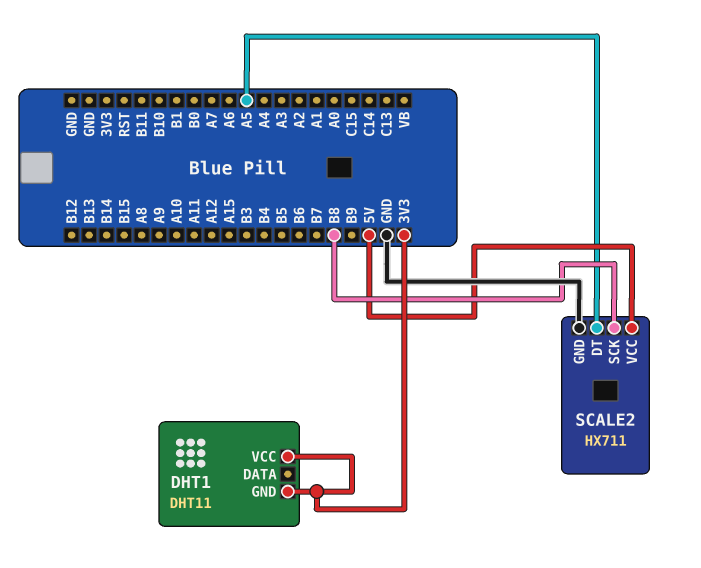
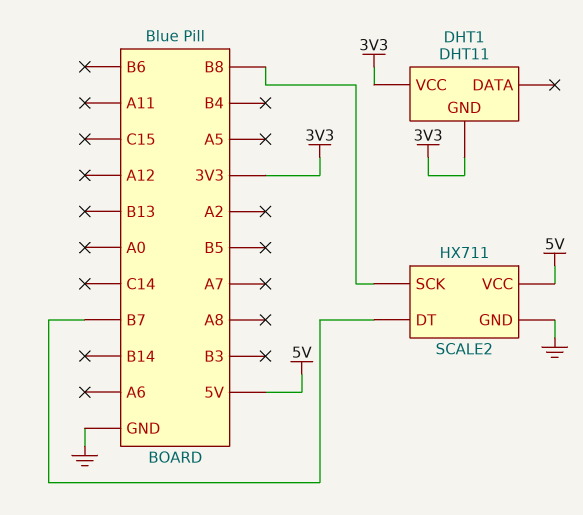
SCALE2 pin DT: A5 -> B7

